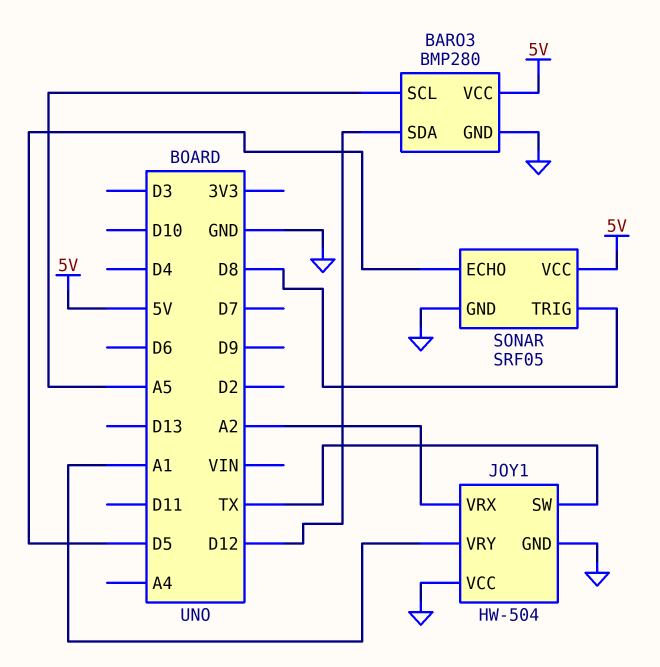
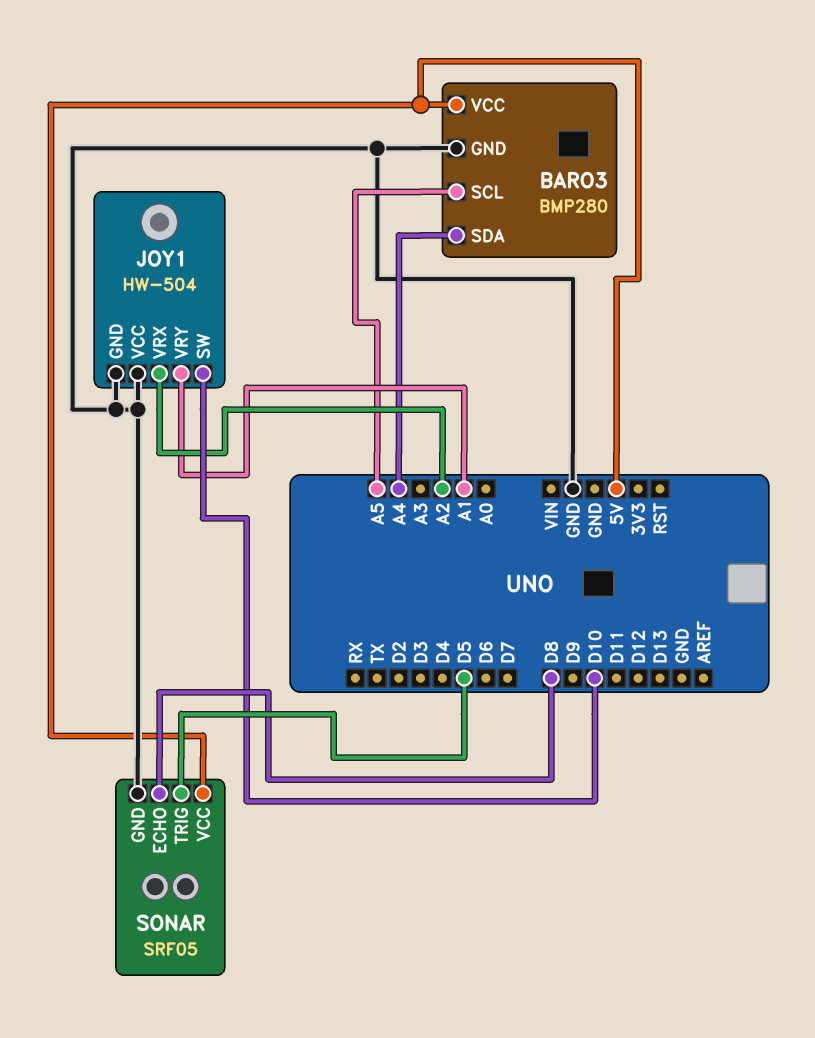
BARO3 pin SDA: D12 -> A4
JOY1 pin SW: TX -> D10
SONAR pin ECHO: D5 -> D8
SONAR pin TRIG: D8 -> D5

